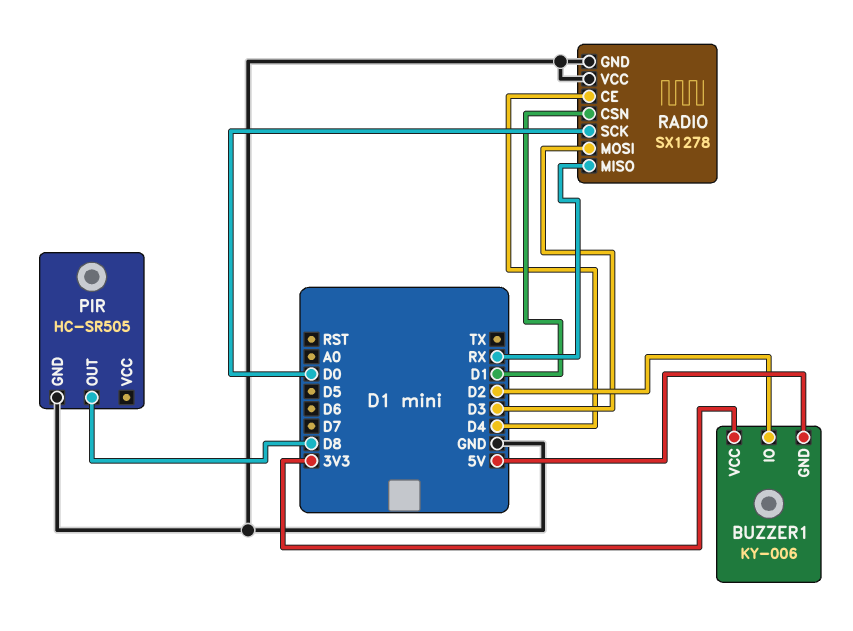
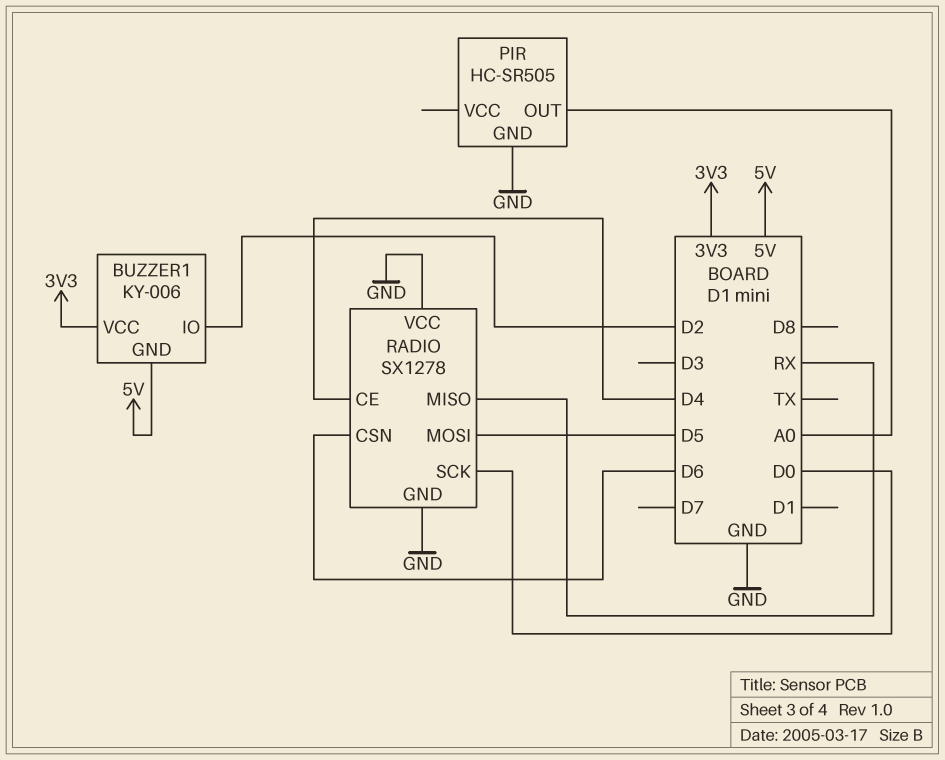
PIR pin OUT: D8 -> A0
RADIO pin CSN: D1 -> D6
RADIO pin MOSI: D3 -> D5

